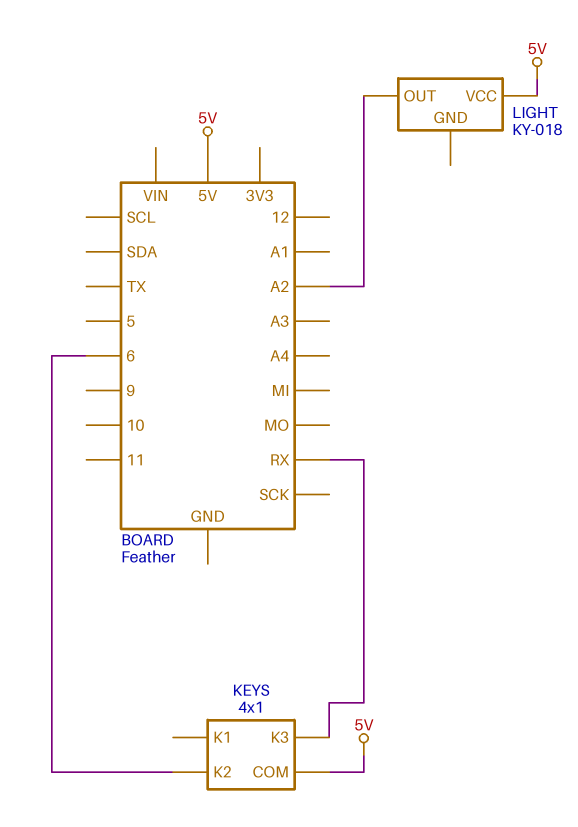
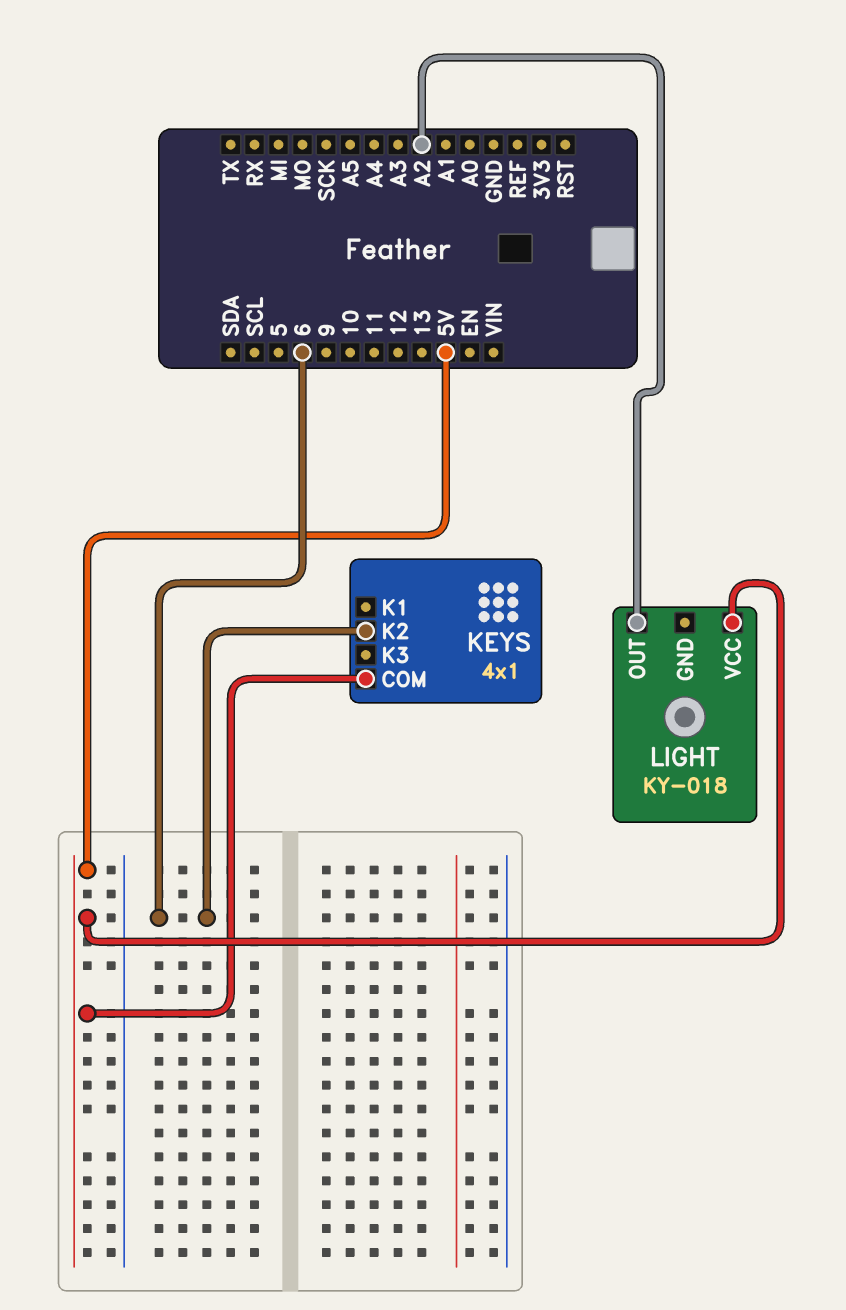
KEYS pin K3: RX -> none

